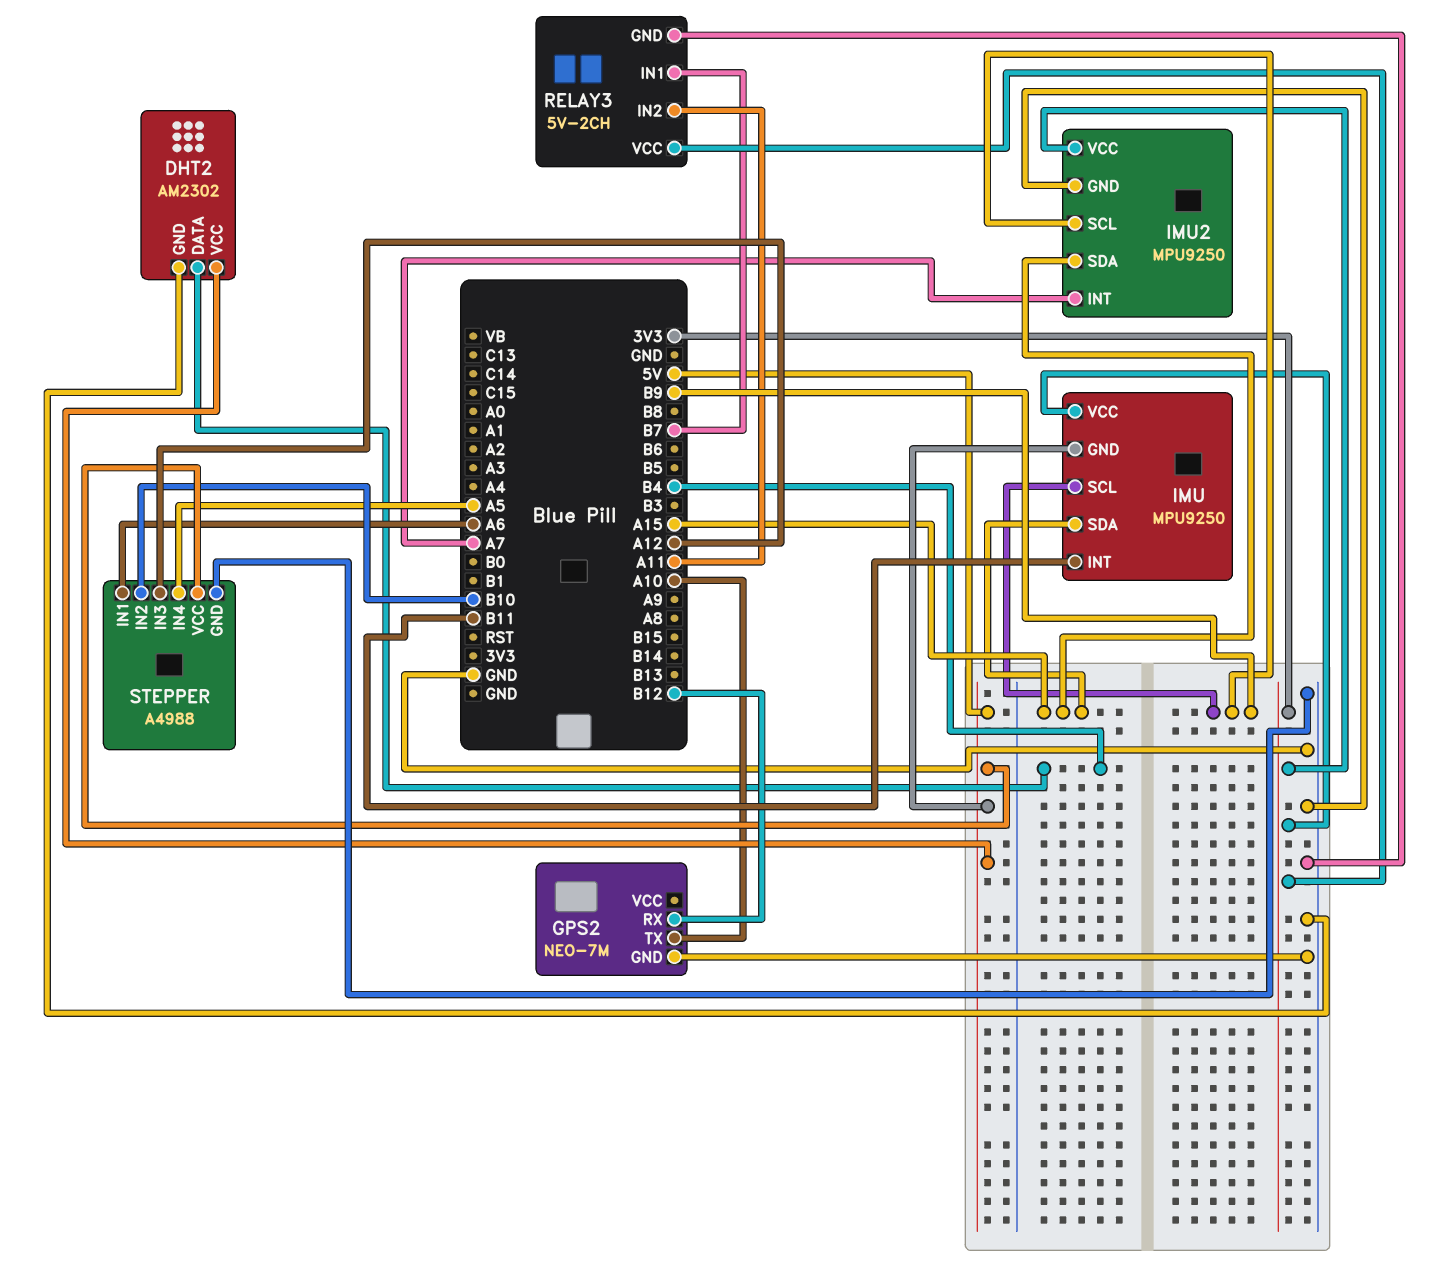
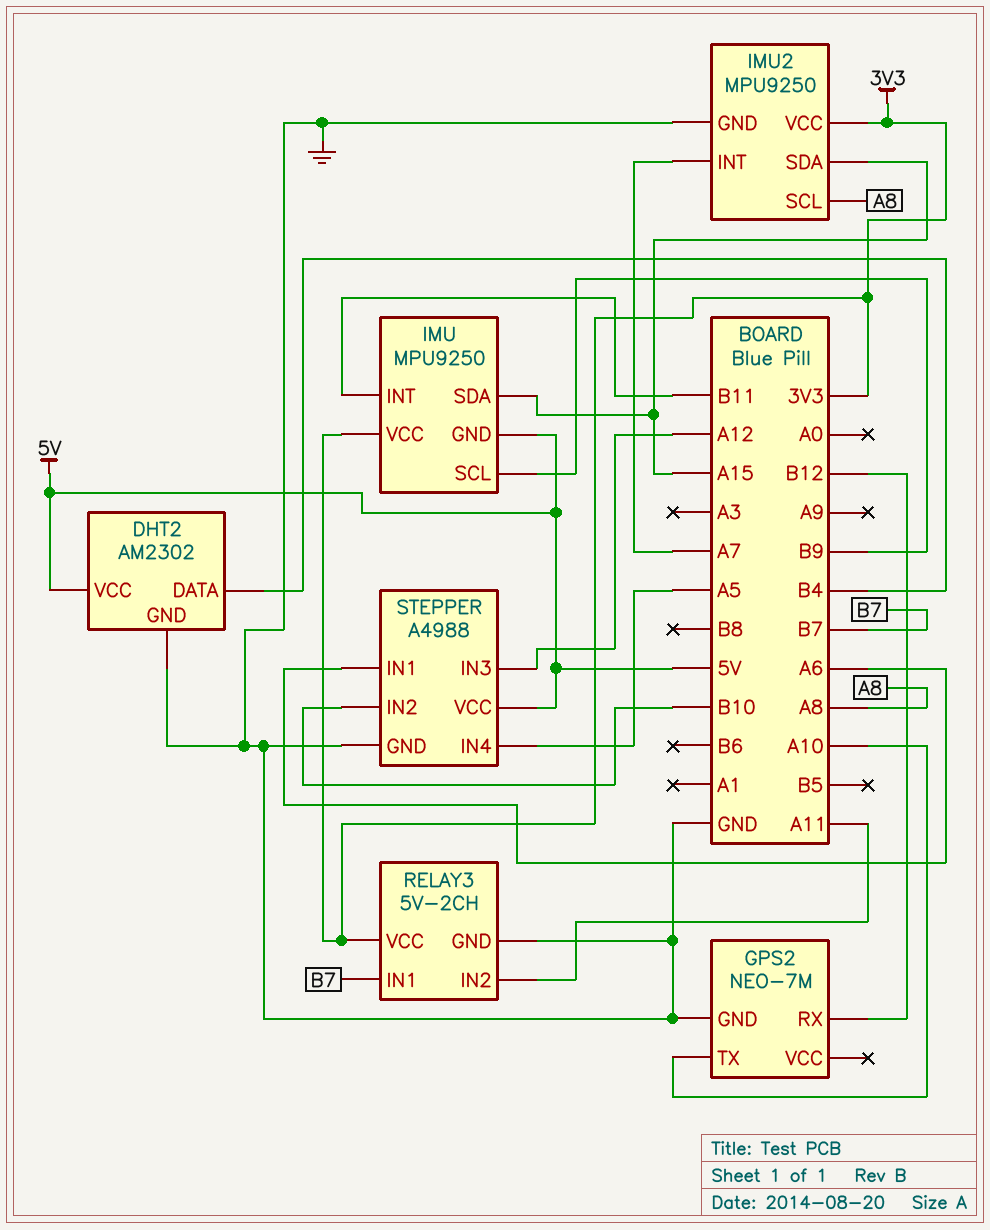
IMU2 pin SCL: B9 -> A8

